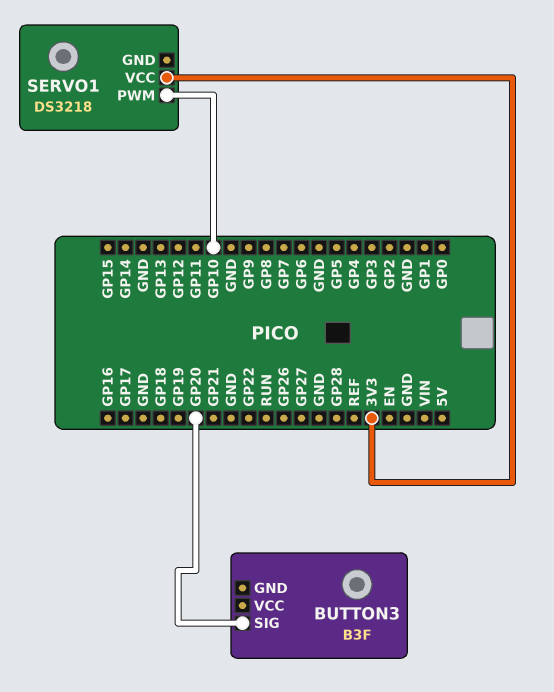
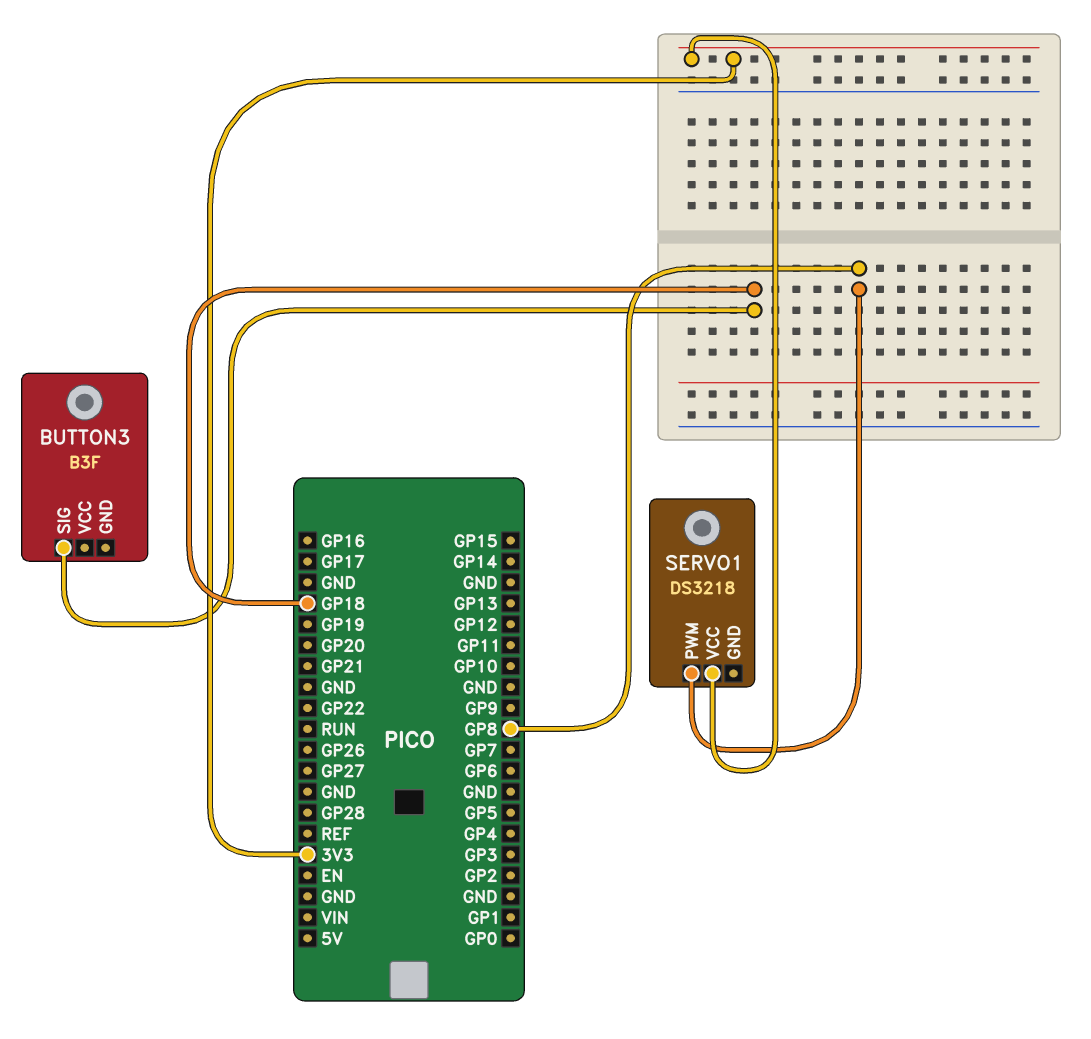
BUTTON3 pin SIG: GP20 -> GP18
SERVO1 pin PWM: GP10 -> GP8

